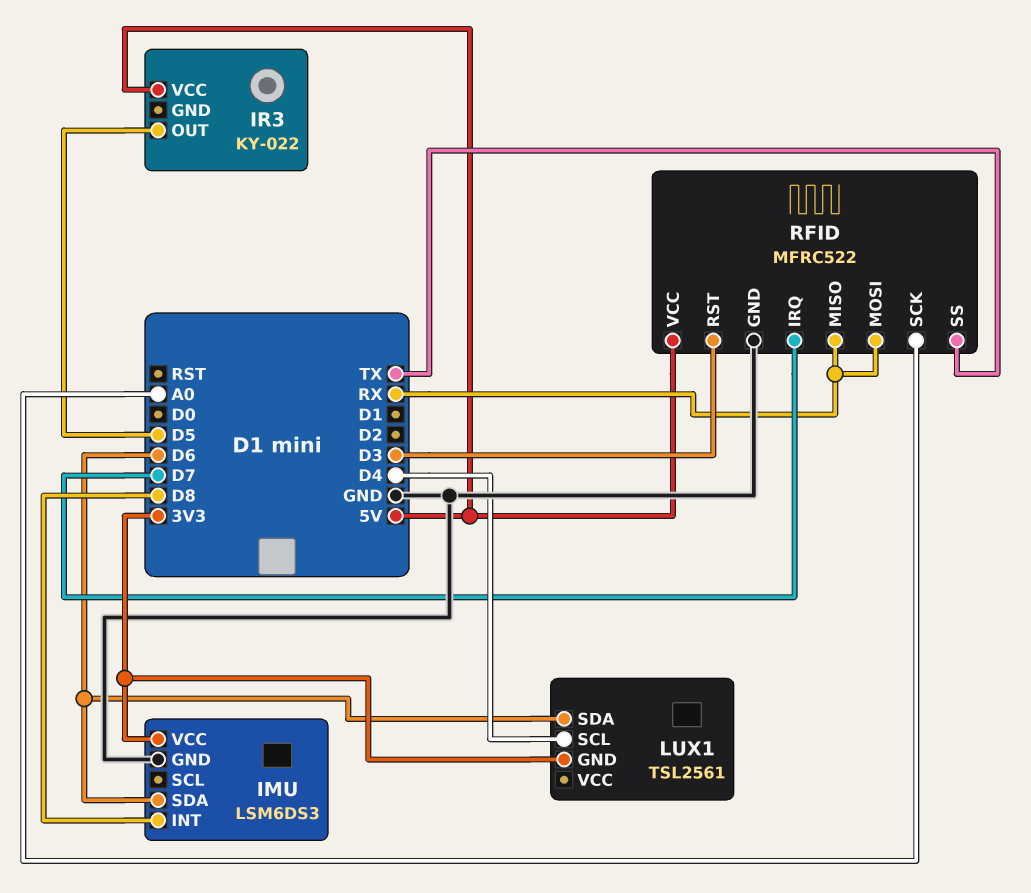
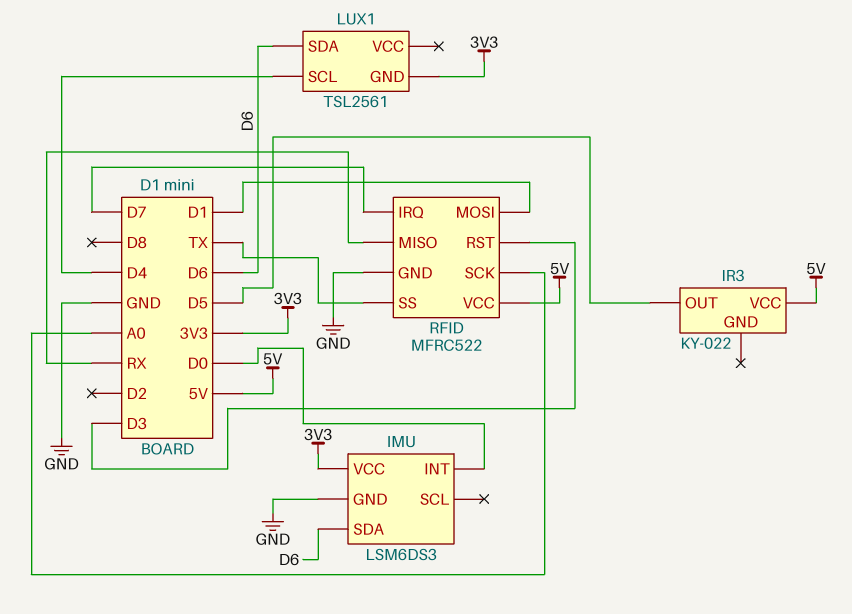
IMU pin INT: D8 -> D0
RFID pin MOSI: RX -> D1

